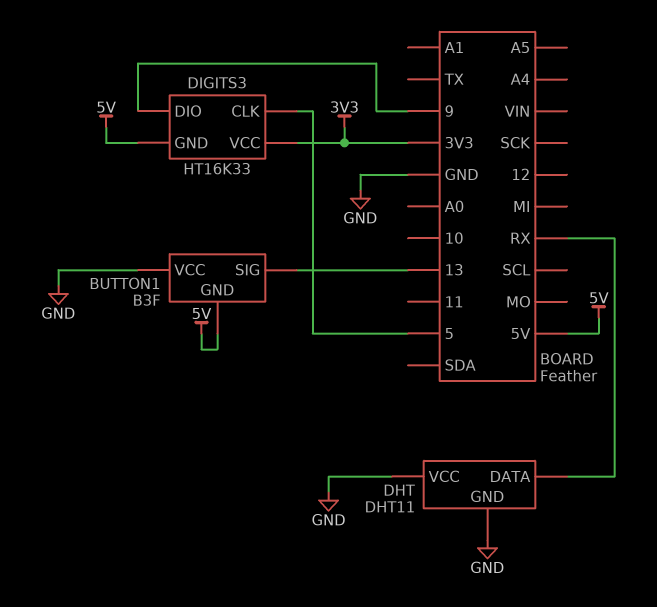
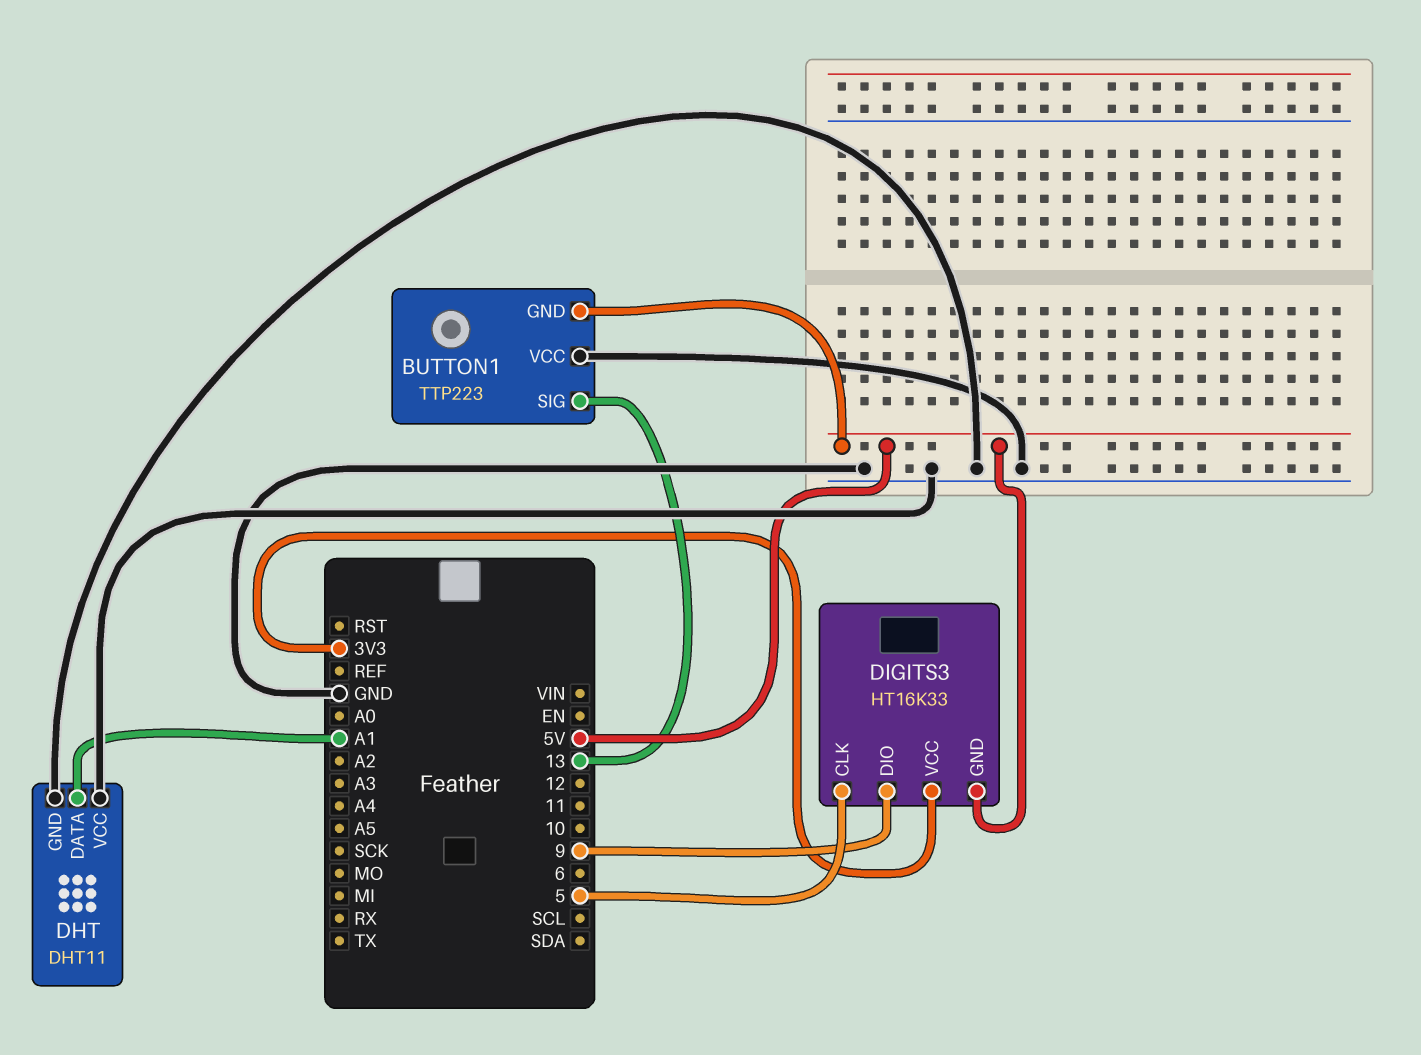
BUTTON1: B3F -> TTP223
DHT pin DATA: RX -> A1

